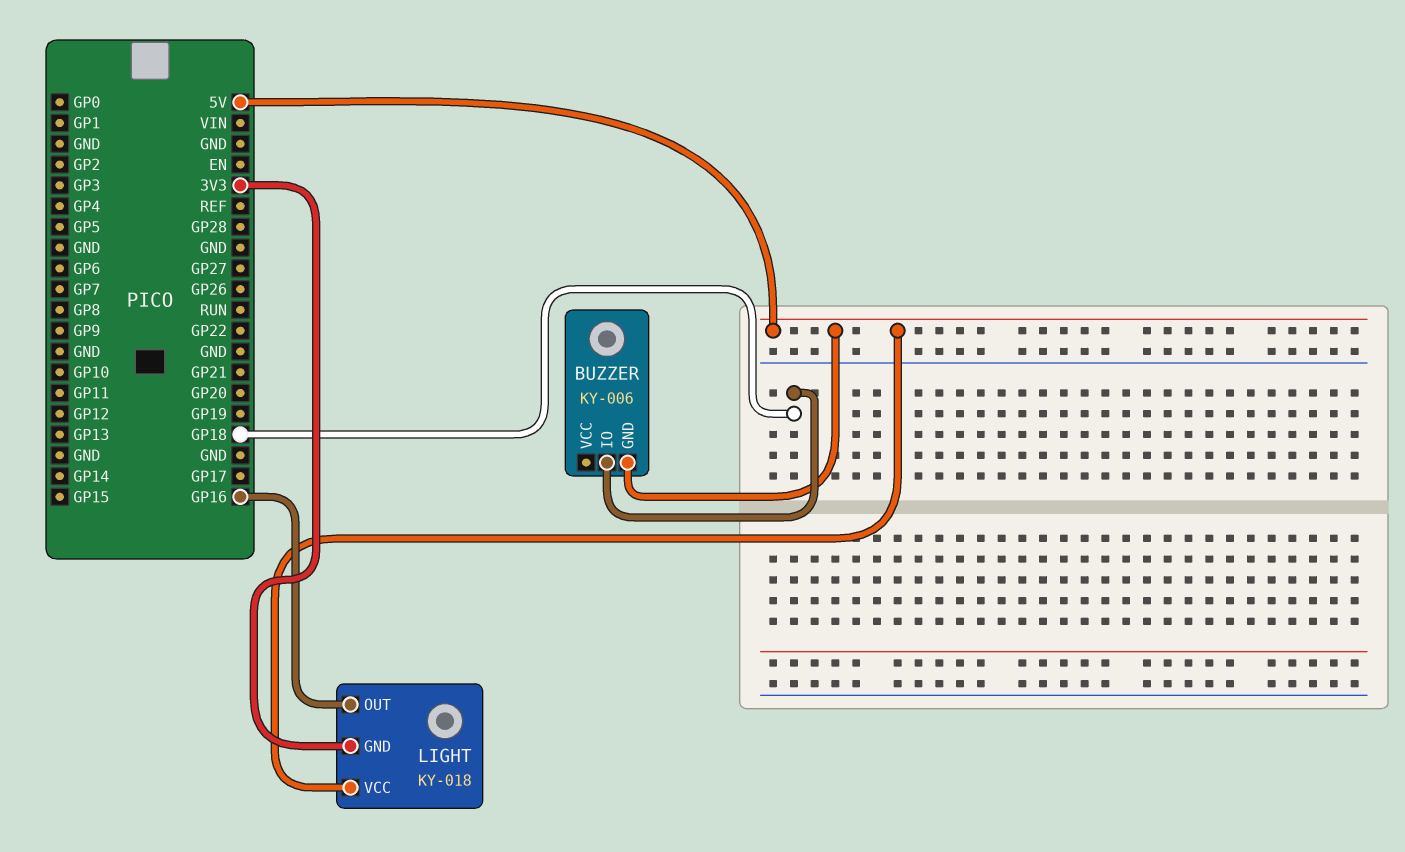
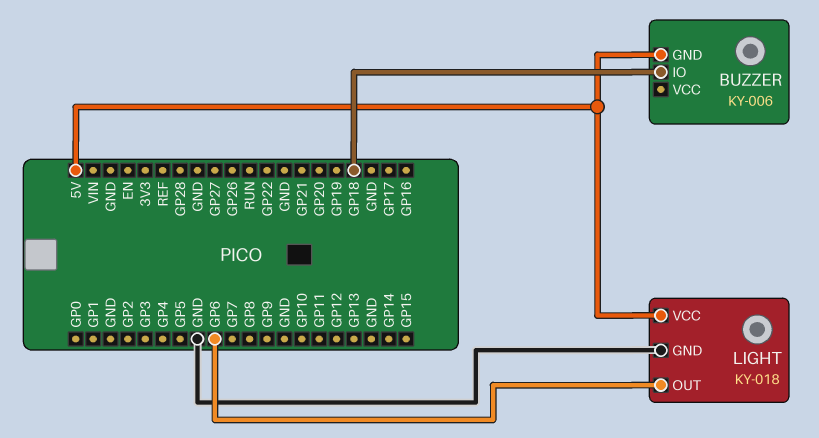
LIGHT pin GND: 3V3 -> GND
LIGHT pin OUT: GP16 -> GP6

